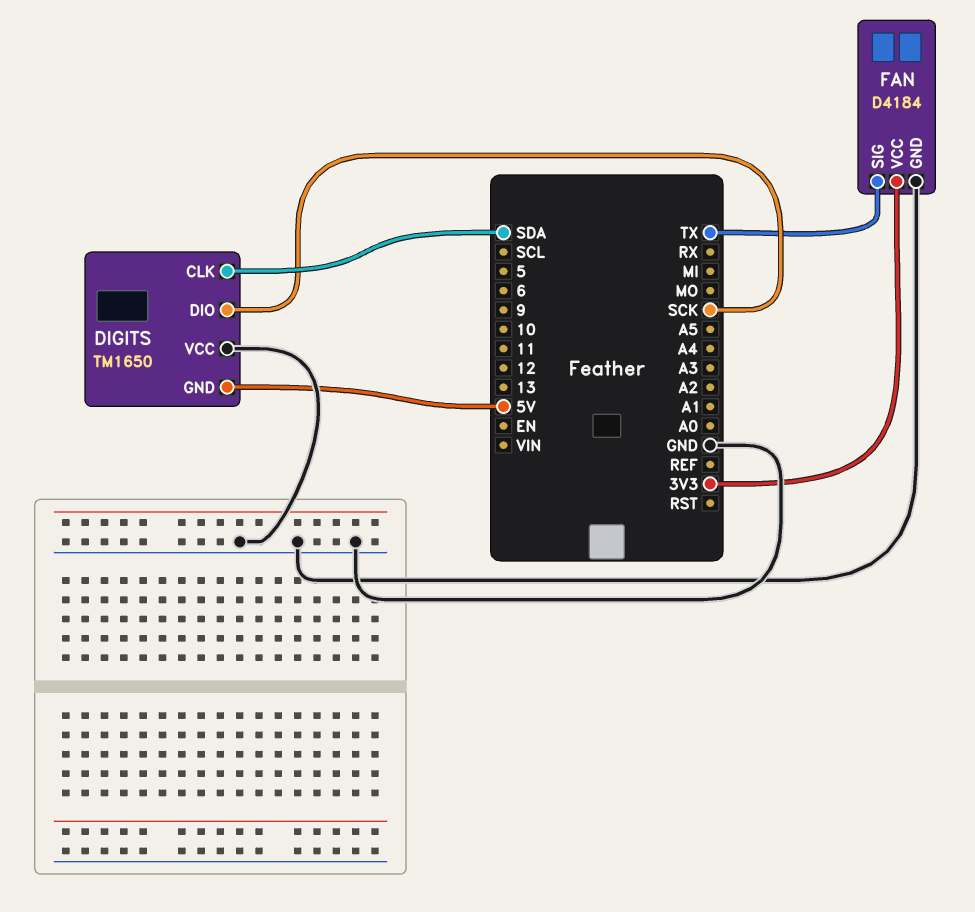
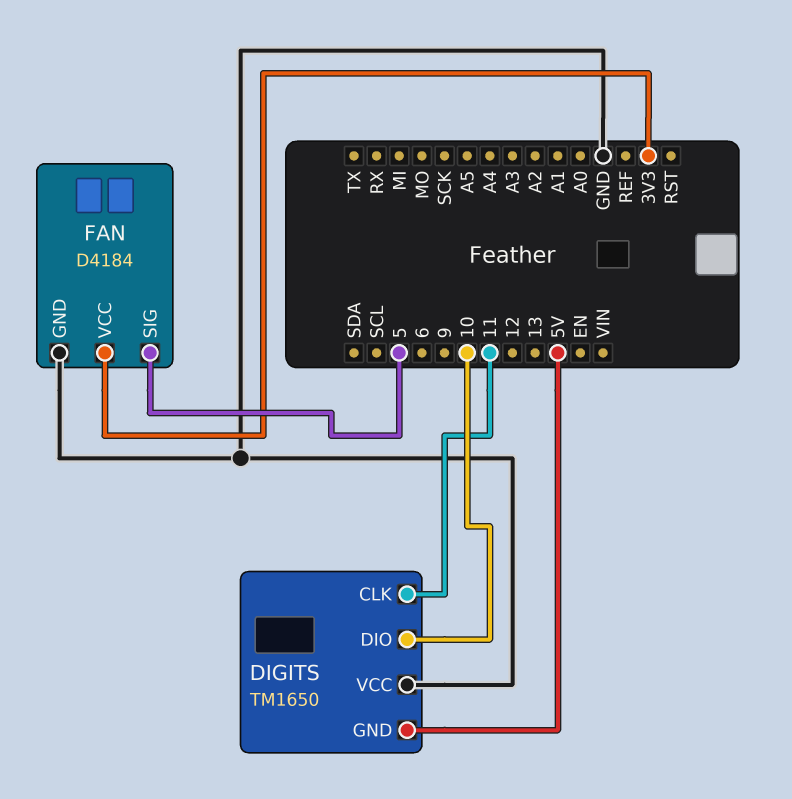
DIGITS pin CLK: SDA -> 11
DIGITS pin DIO: SCK -> 10
FAN pin SIG: TX -> 5

